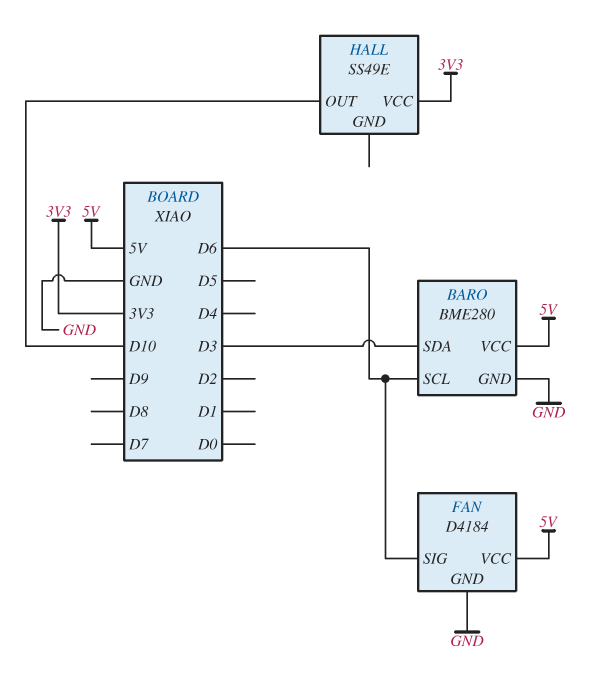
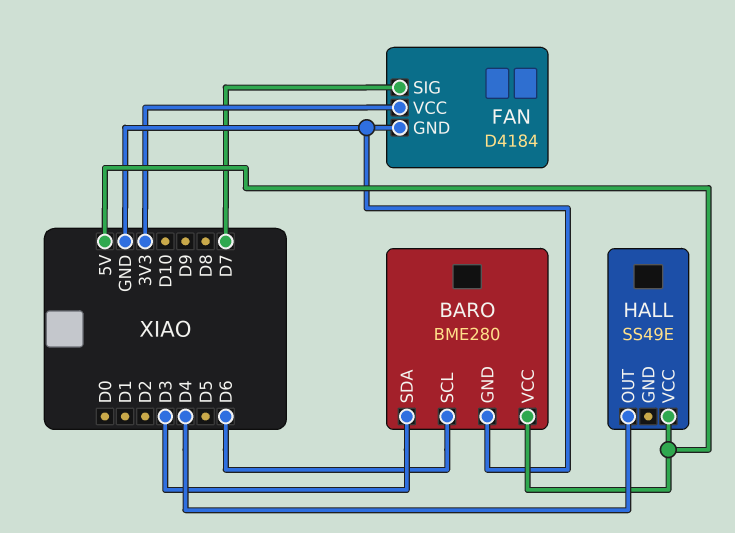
FAN pin SIG: D6 -> D7
FAN pin VCC: 5V -> 3V3
HALL pin OUT: D10 -> D4
HALL pin VCC: 3V3 -> 5V

